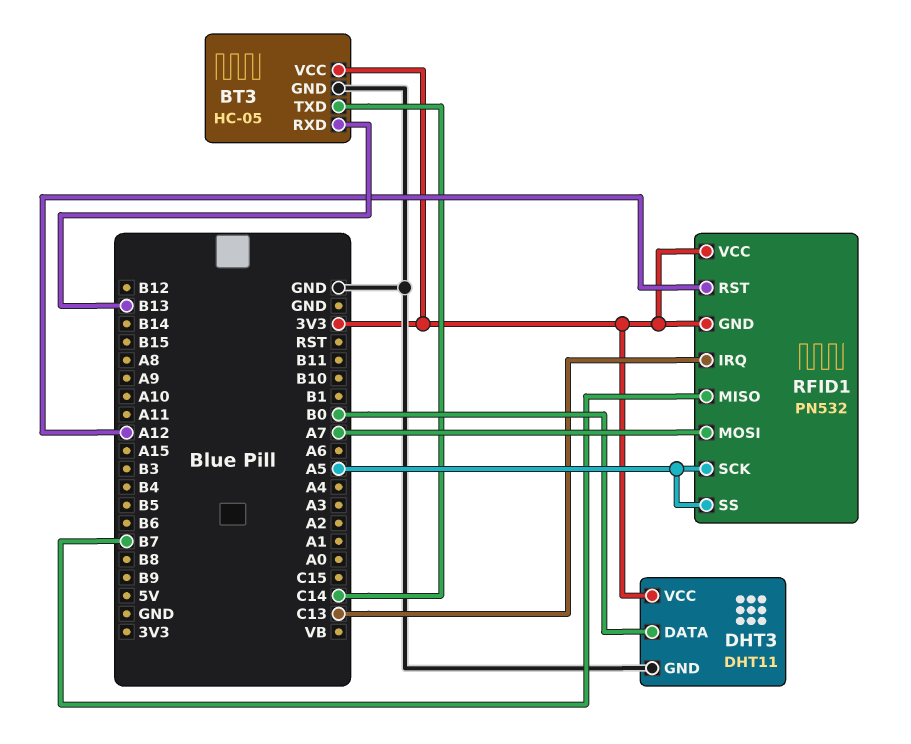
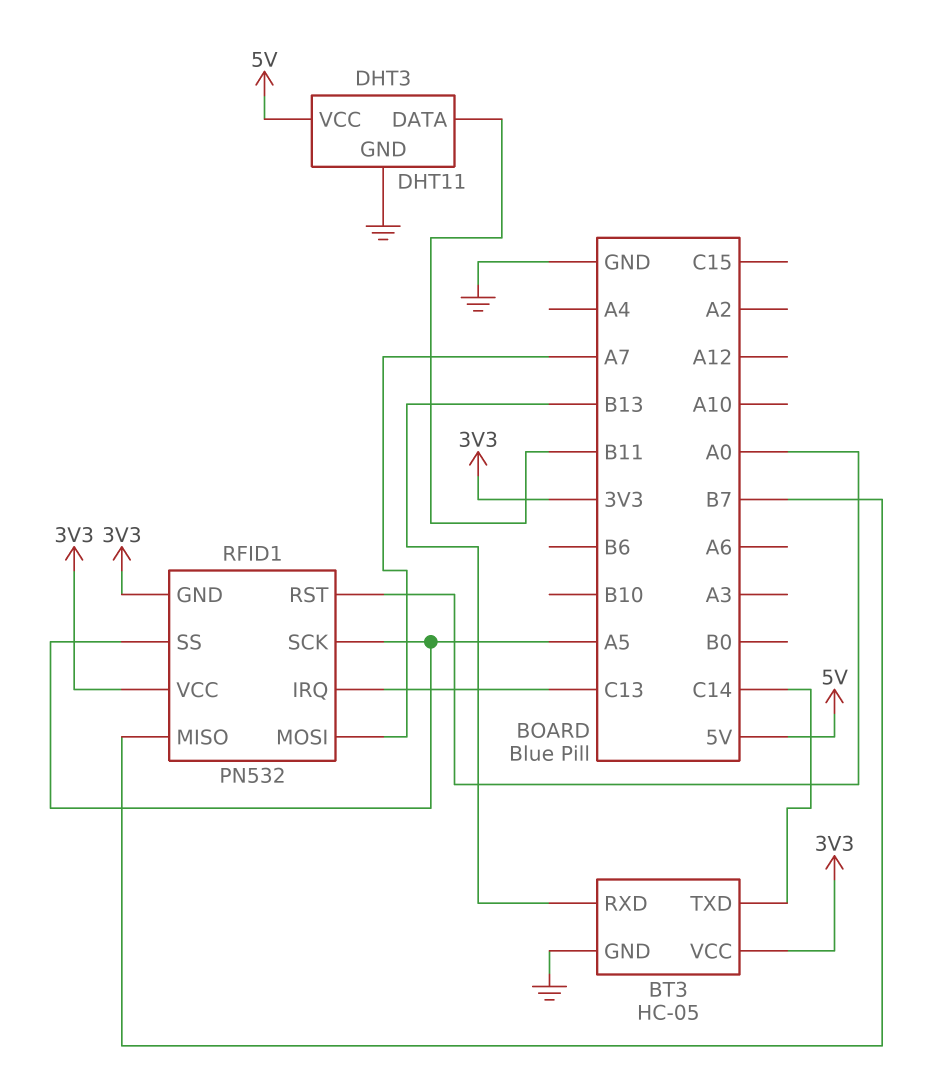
DHT3 pin DATA: B0 -> B11
DHT3 pin VCC: 3V3 -> 5V
RFID1 pin RST: A12 -> A0

